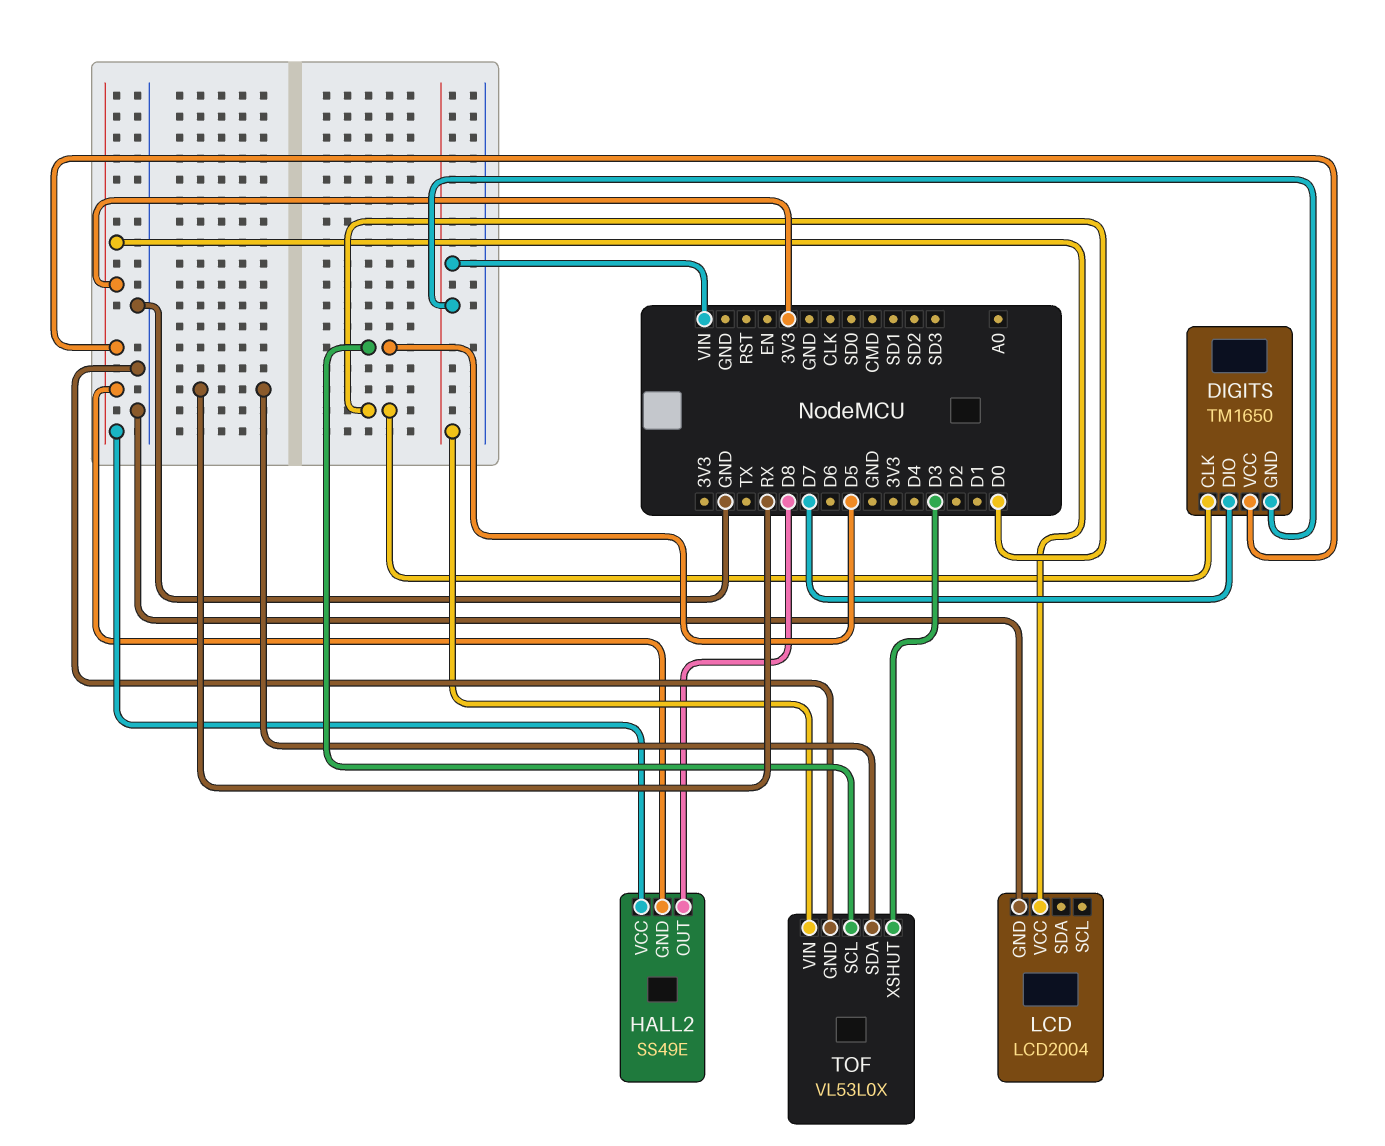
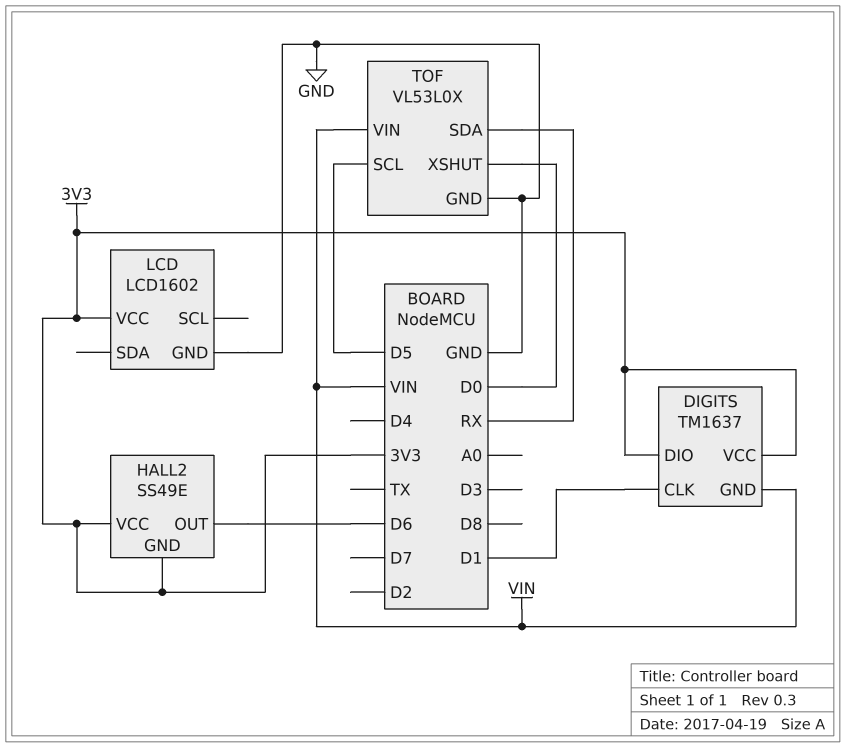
DIGITS: TM1650 -> TM1637
DIGITS pin CLK: D0 -> D1
DIGITS pin DIO: D7 -> 3V3
HALL2 pin OUT: D8 -> D6
LCD: LCD2004 -> LCD1602
TOF pin XSHUT: D3 -> D0

